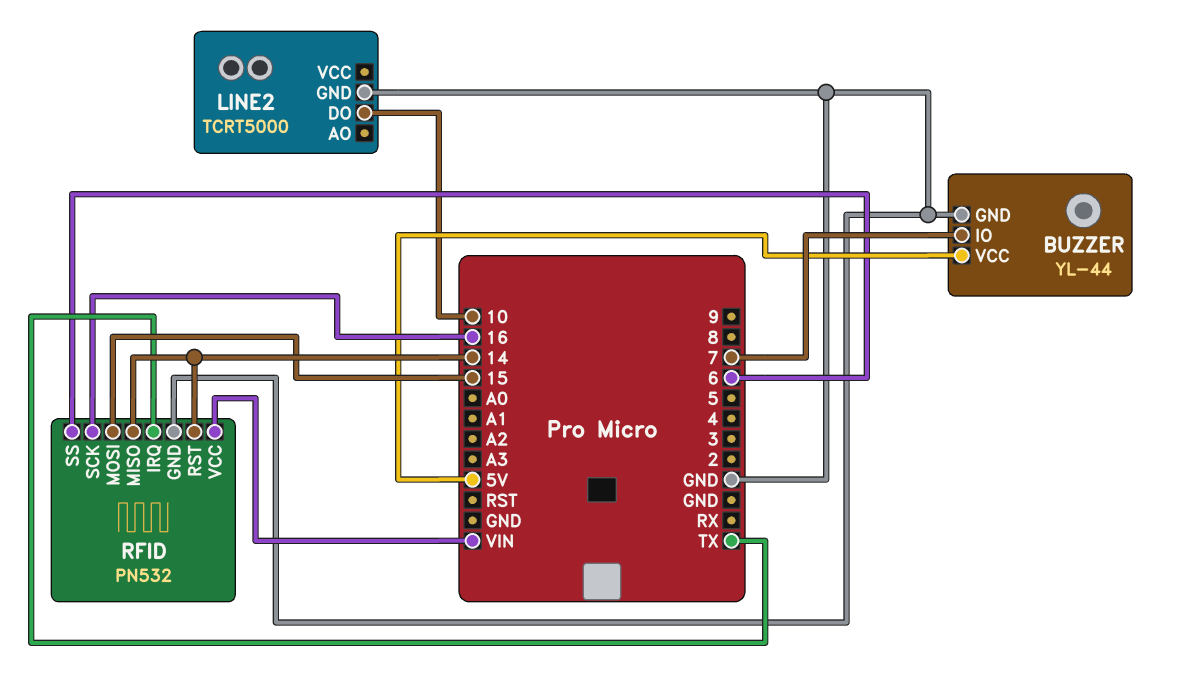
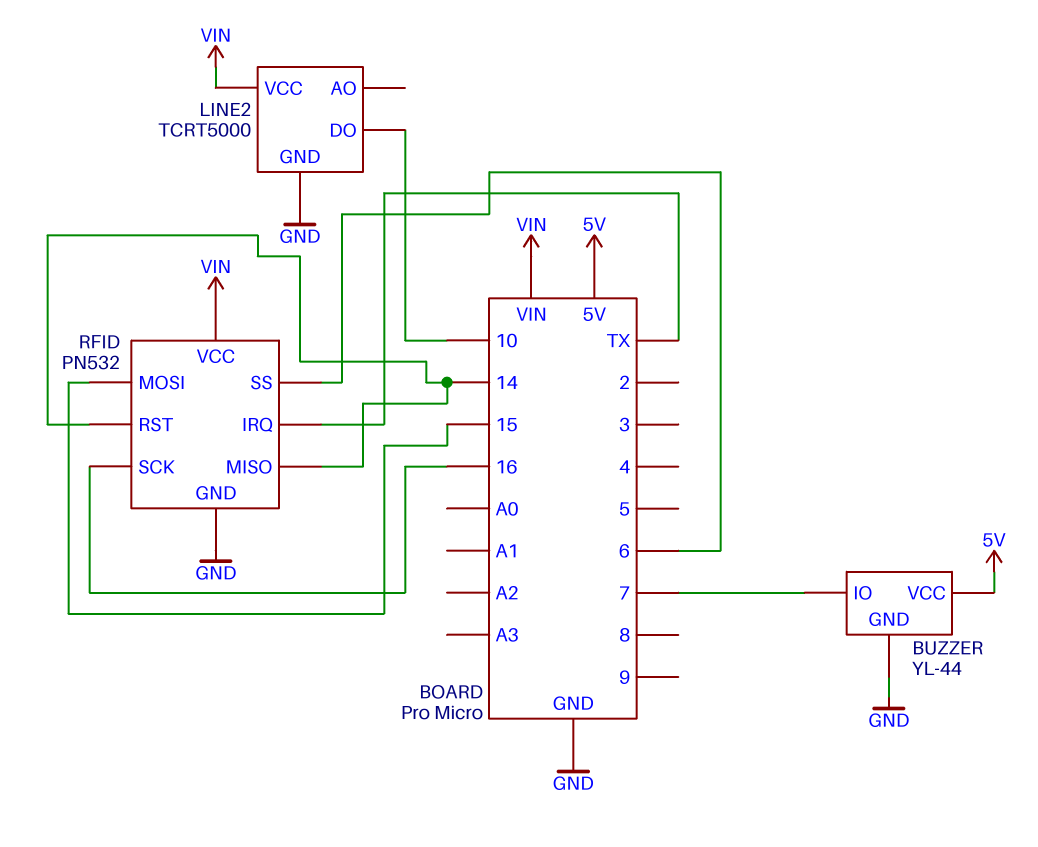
LINE2 pin VCC: none -> VIN

